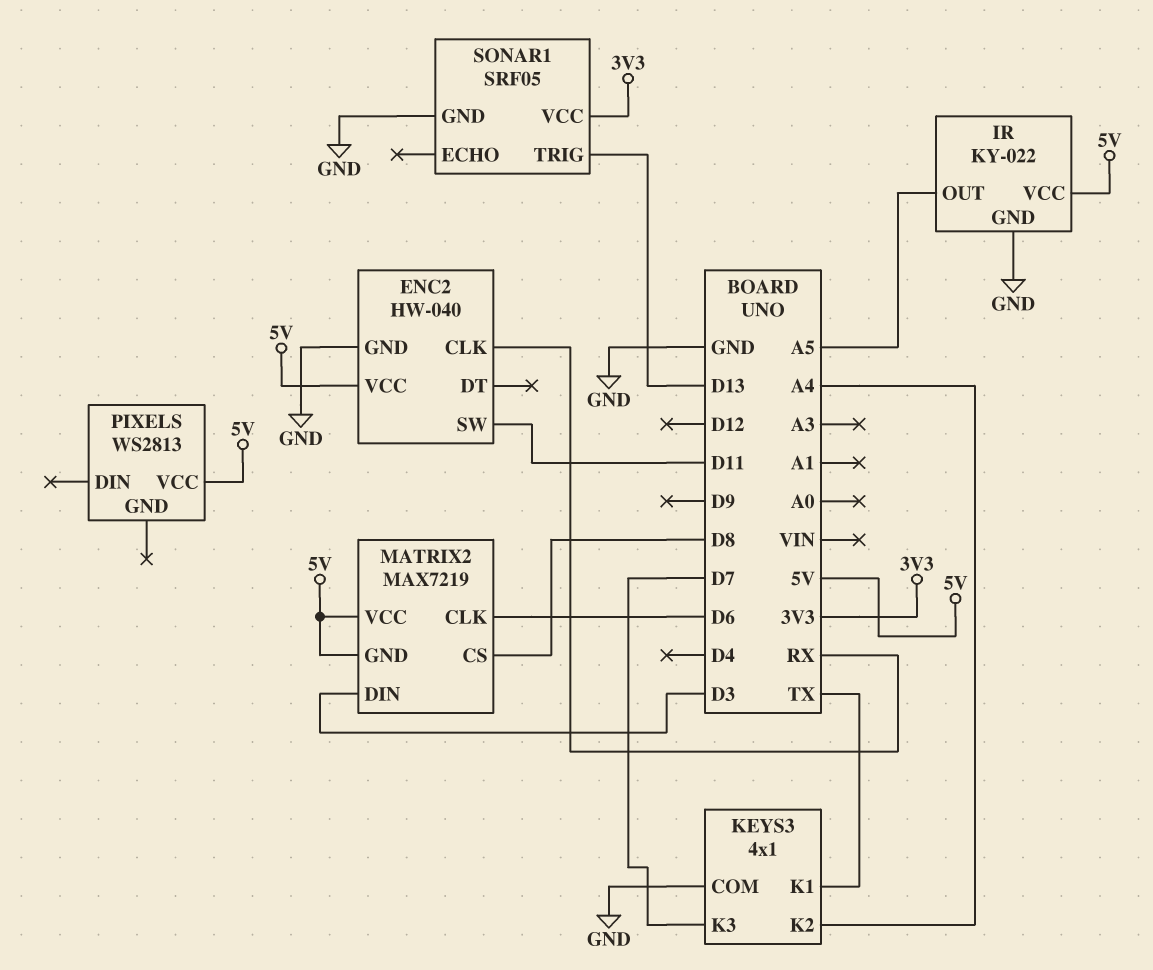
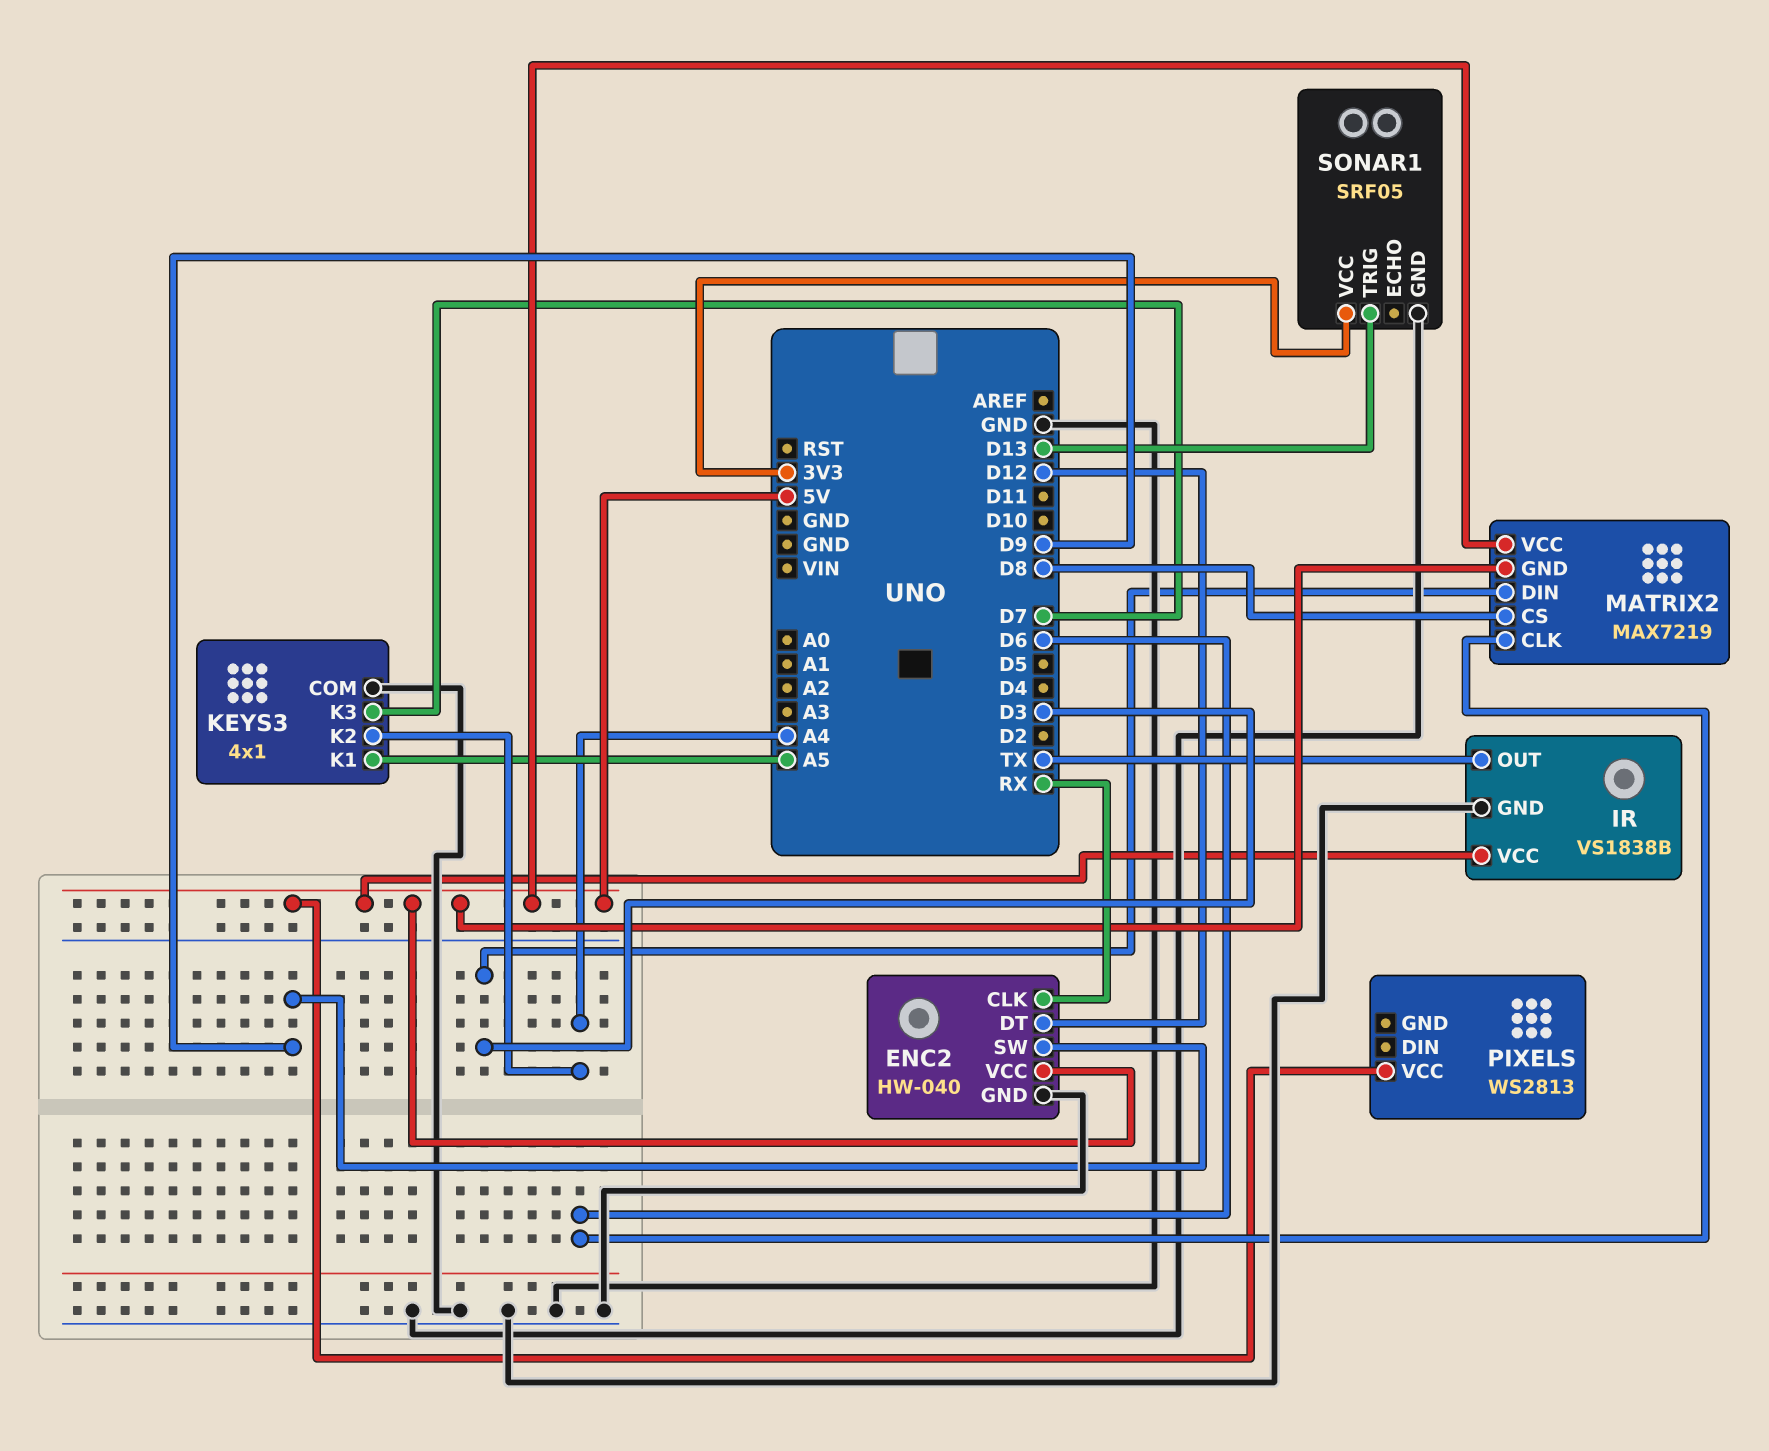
ENC2 pin DT: none -> D12
ENC2 pin SW: D11 -> D9
IR: KY-022 -> VS1838B
IR pin OUT: A5 -> TX
KEYS3 pin K1: TX -> A5

